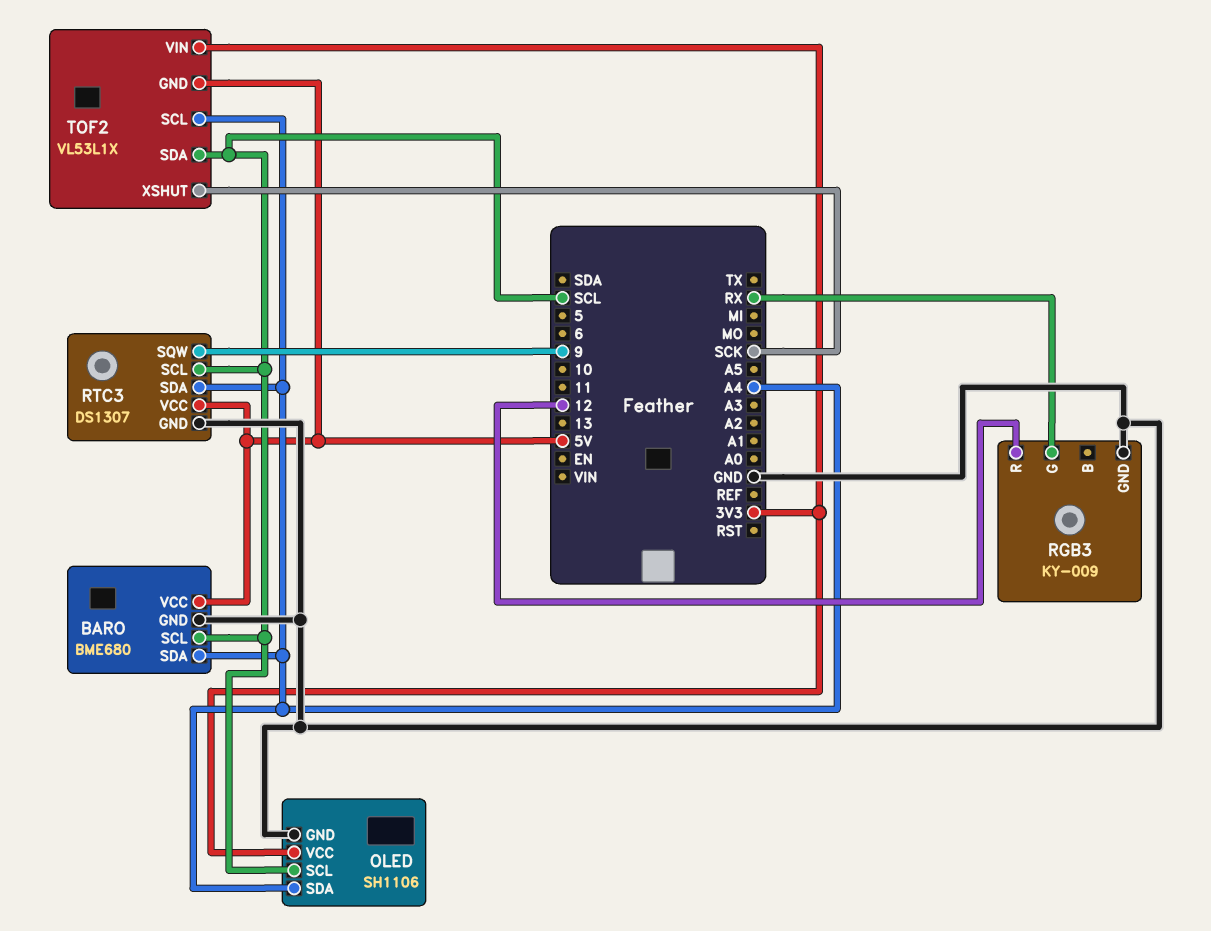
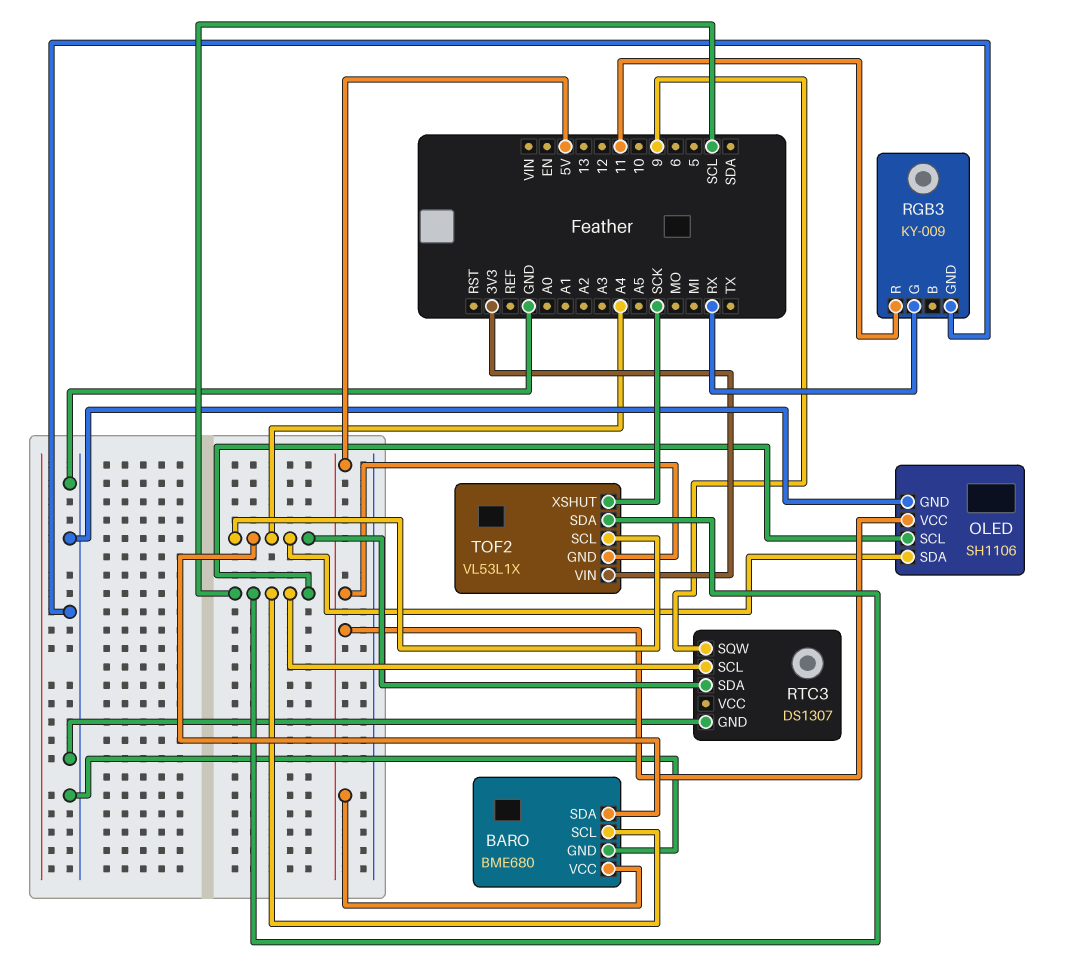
OLED pin VCC: 3V3 -> 5V
RGB3 pin R: 12 -> 11
RTC3 pin VCC: 5V -> none

